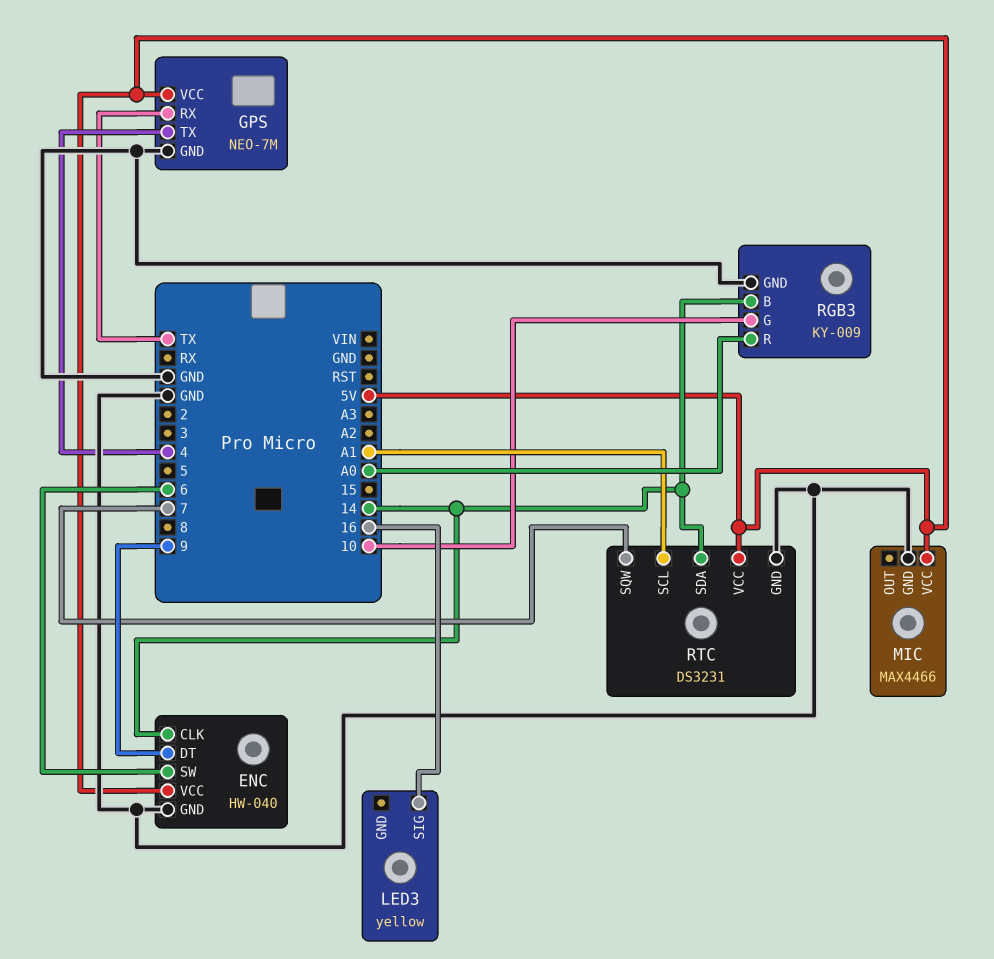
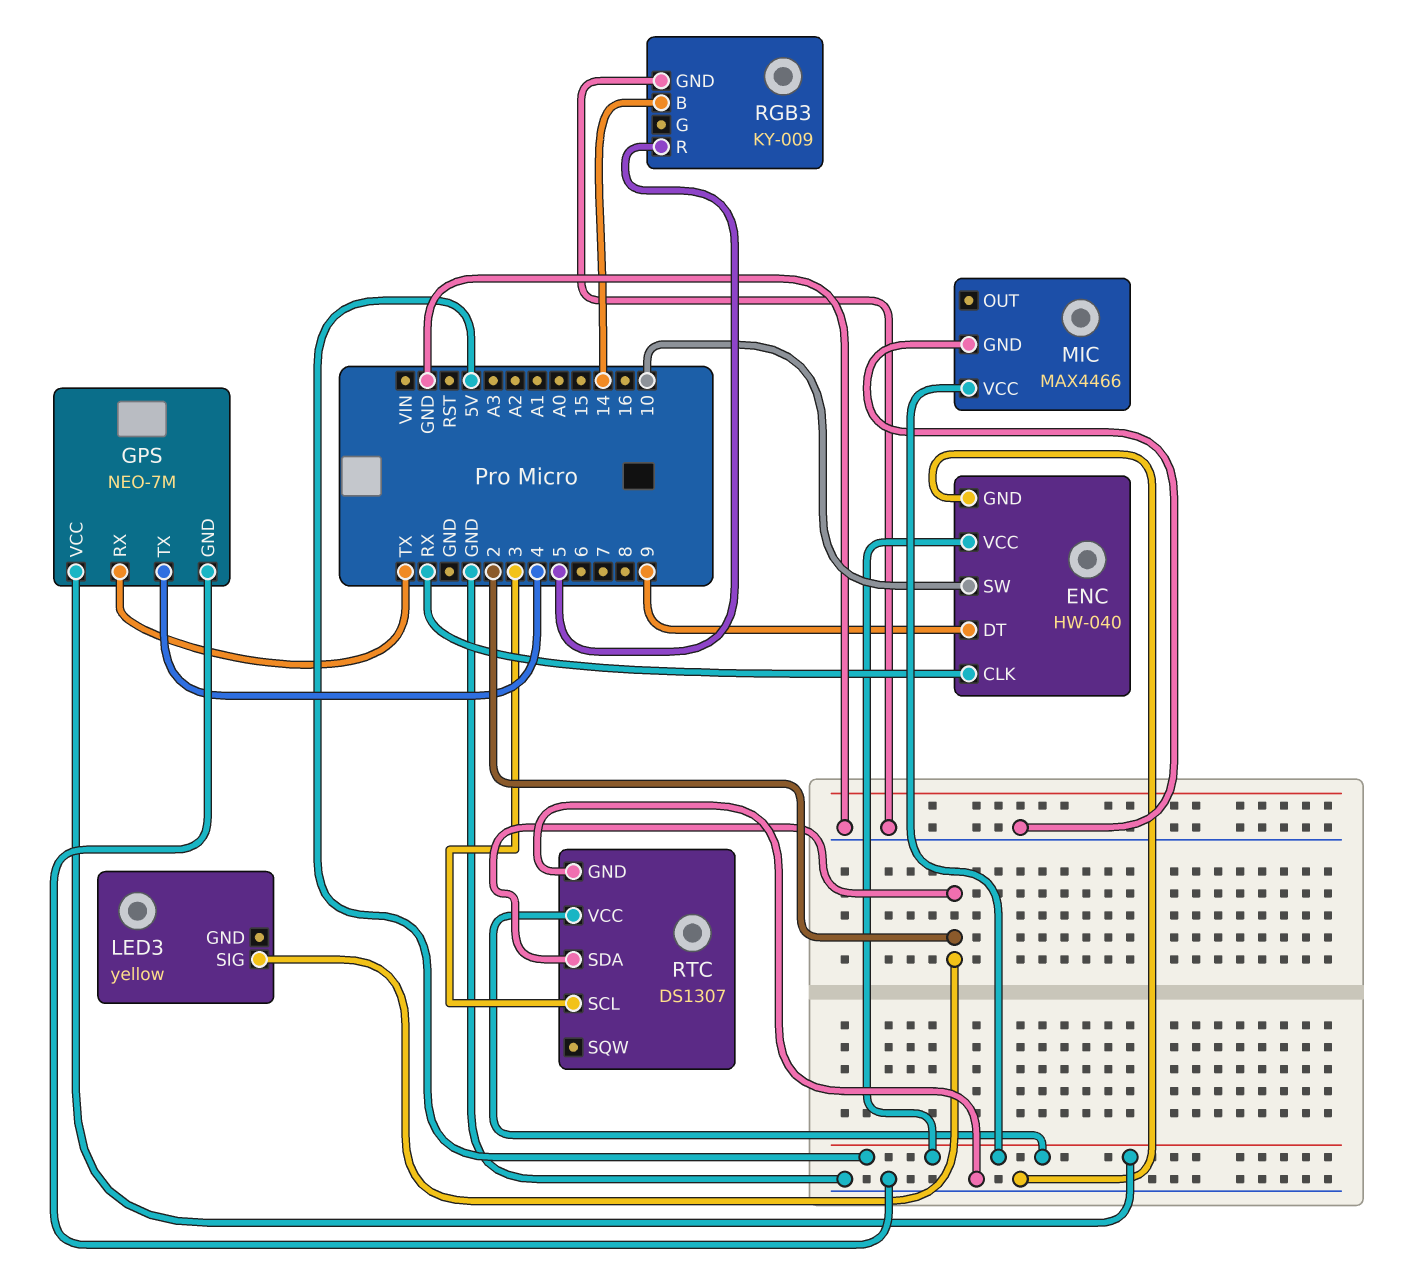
ENC pin CLK: 14 -> RX
ENC pin SW: 6 -> 10
LED3 pin SIG: 16 -> 2
RGB3 pin G: 10 -> none
RGB3 pin R: A0 -> 5
RTC: DS3231 -> DS1307
RTC pin SCL: A1 -> 3
RTC pin SDA: 14 -> 2
RTC pin SQW: 7 -> none

